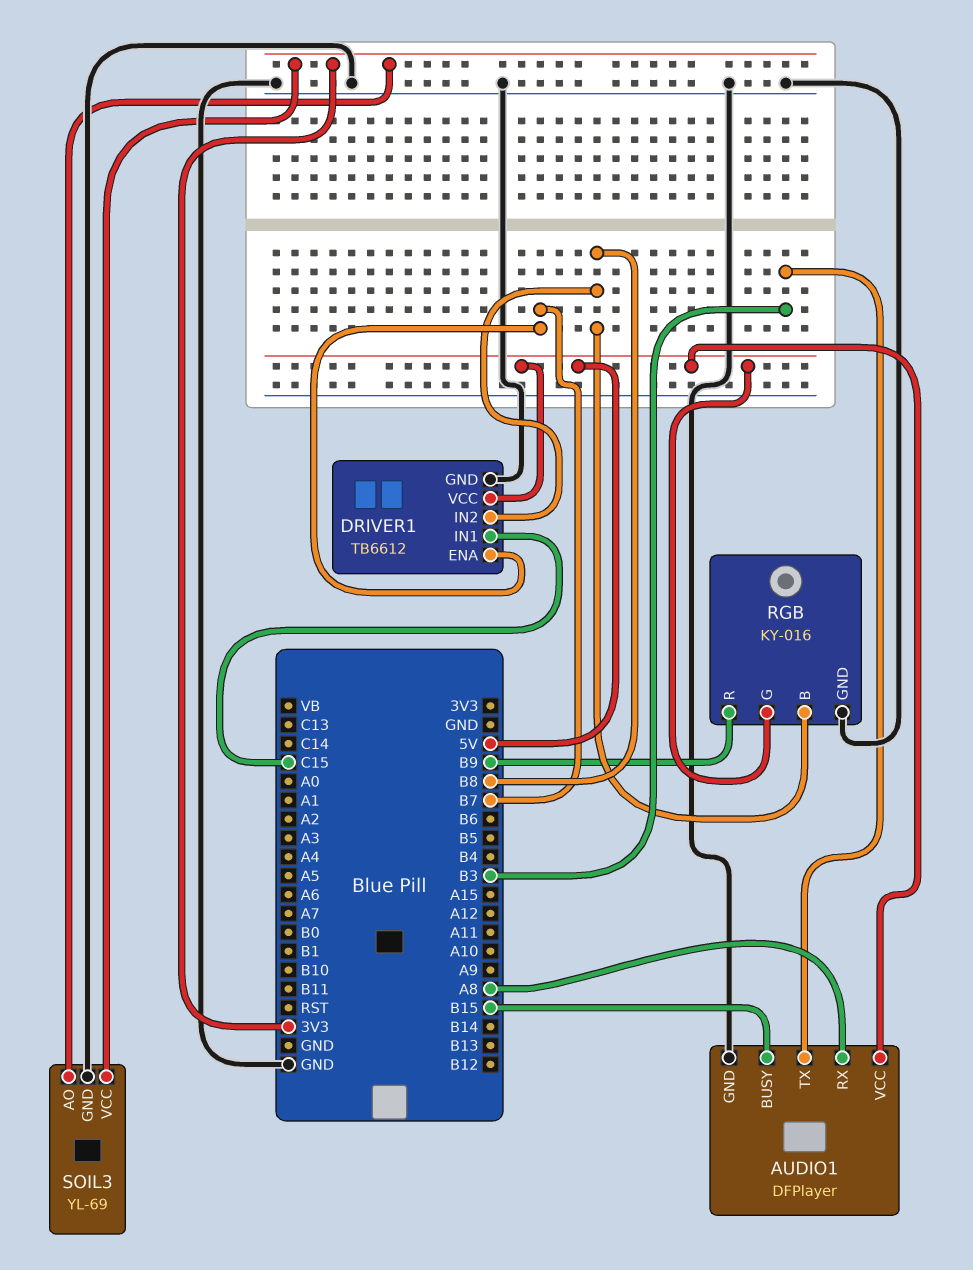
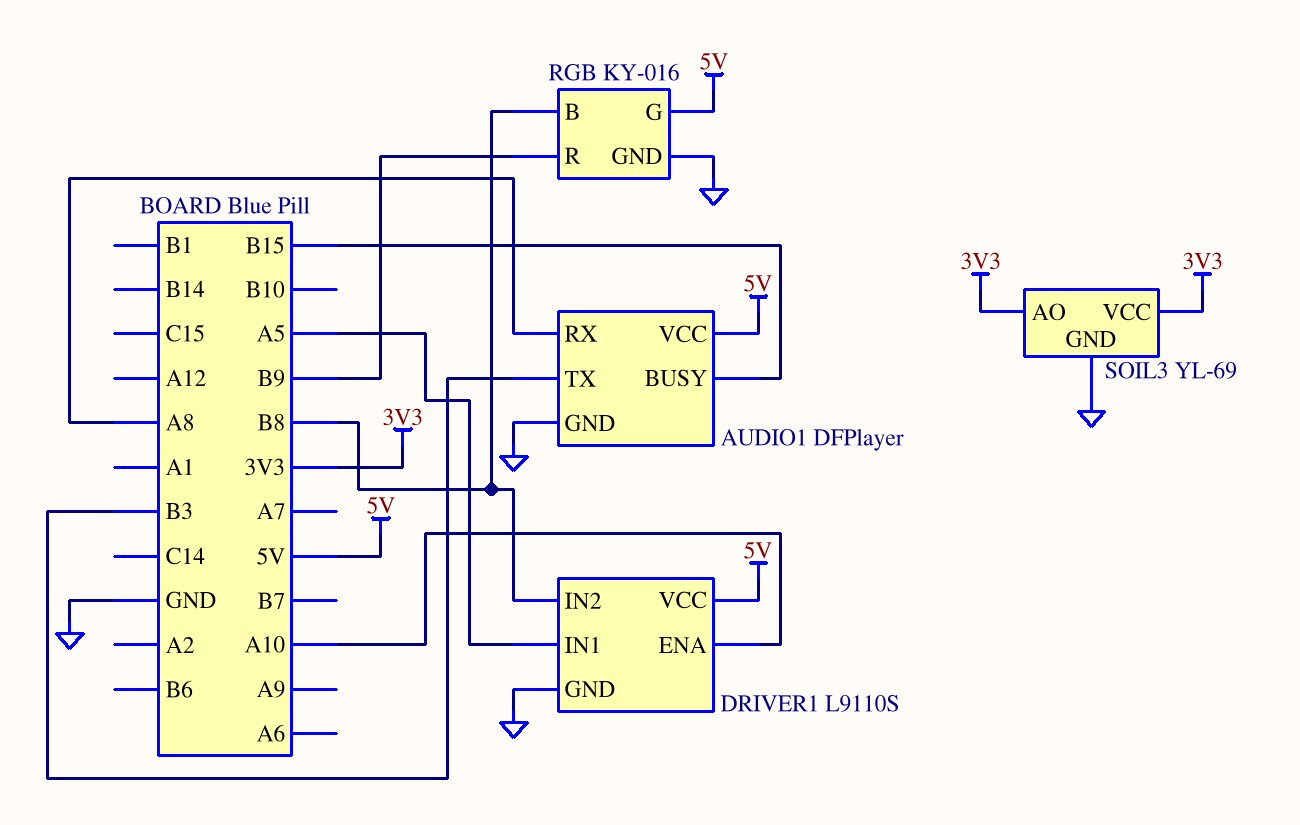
DRIVER1: TB6612 -> L9110S
DRIVER1 pin ENA: B7 -> A10
DRIVER1 pin IN1: C15 -> A5

